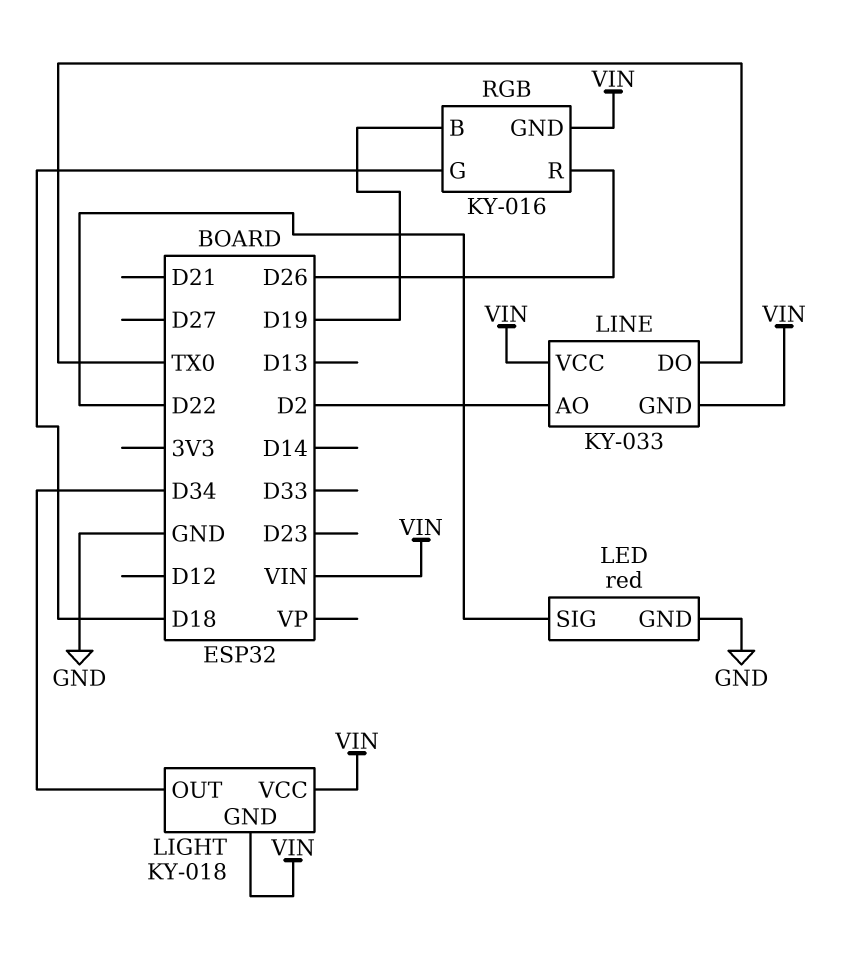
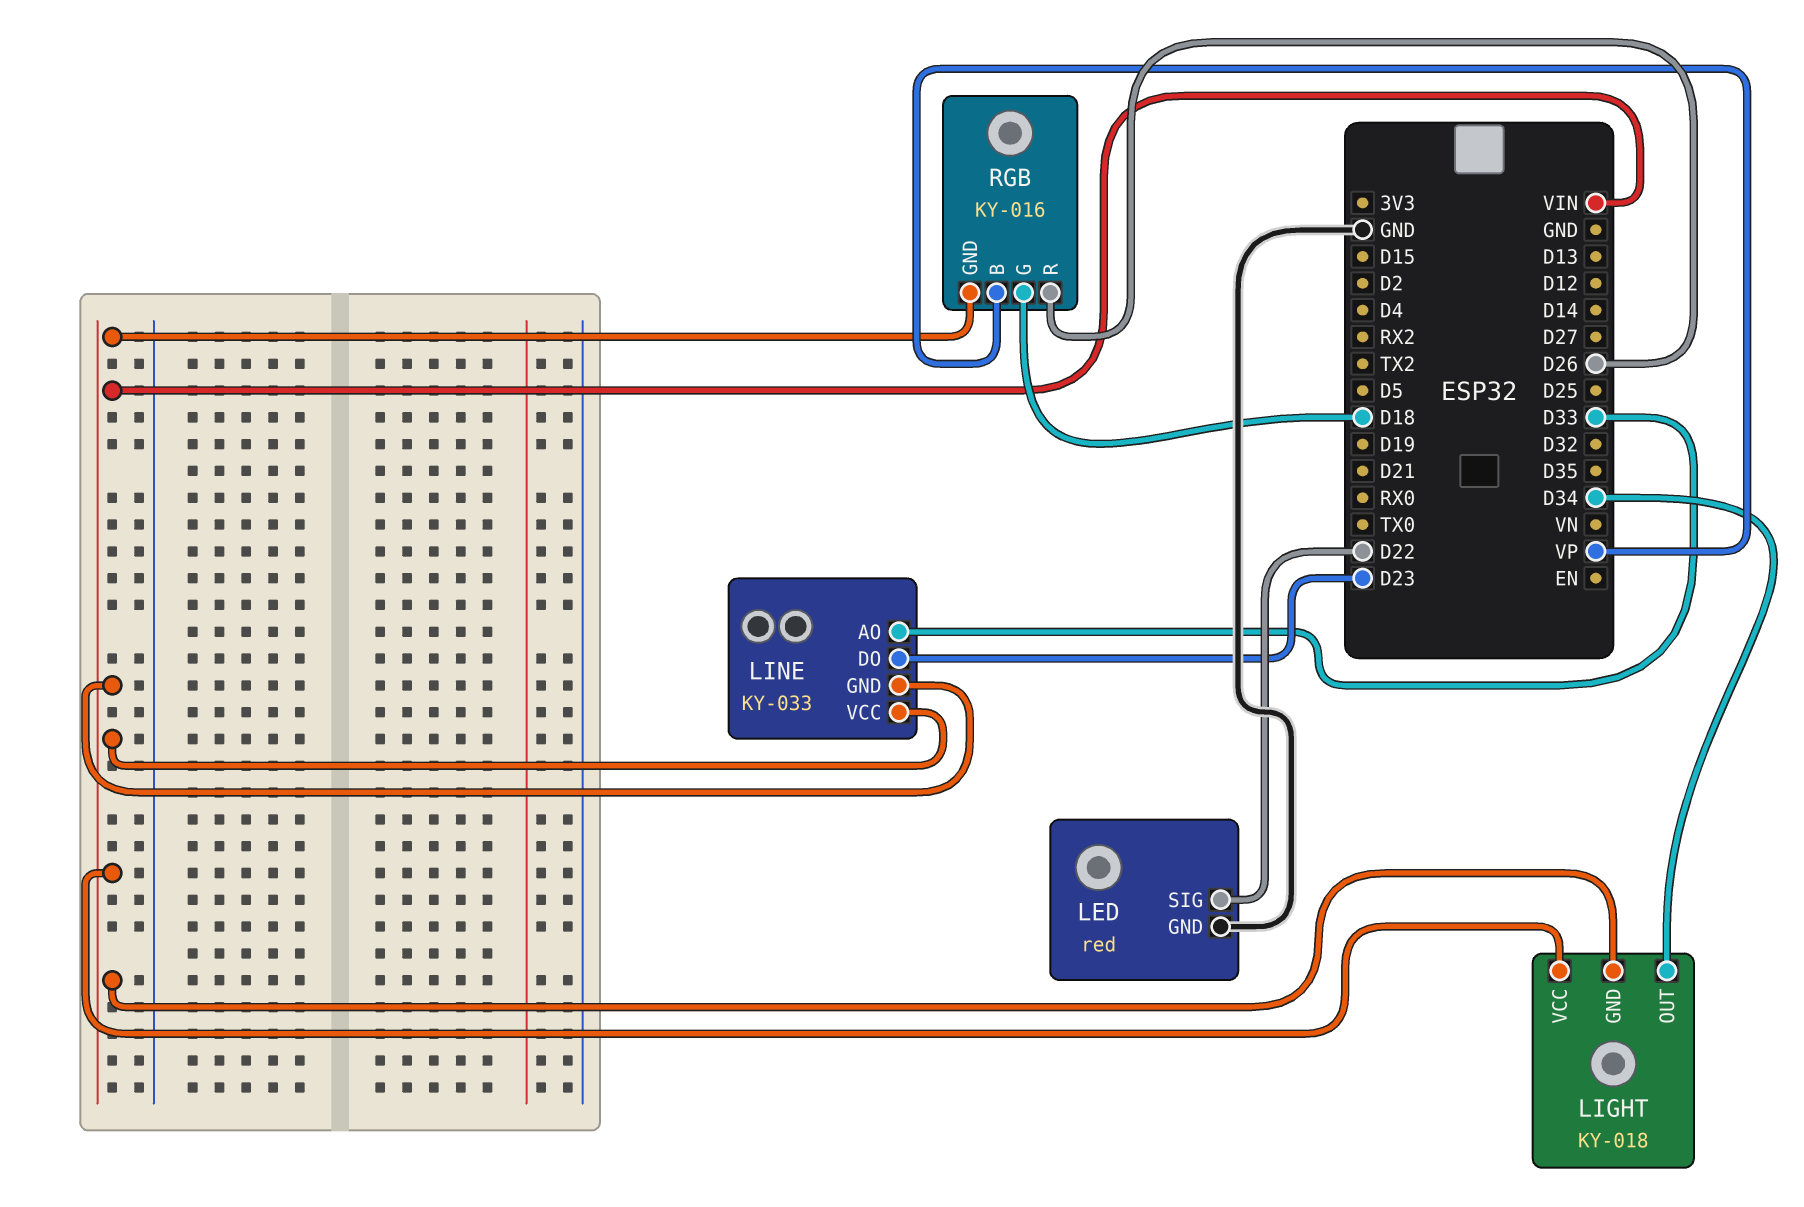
LINE pin AO: D2 -> D33
LINE pin DO: TX0 -> D23
RGB pin B: D19 -> VP

